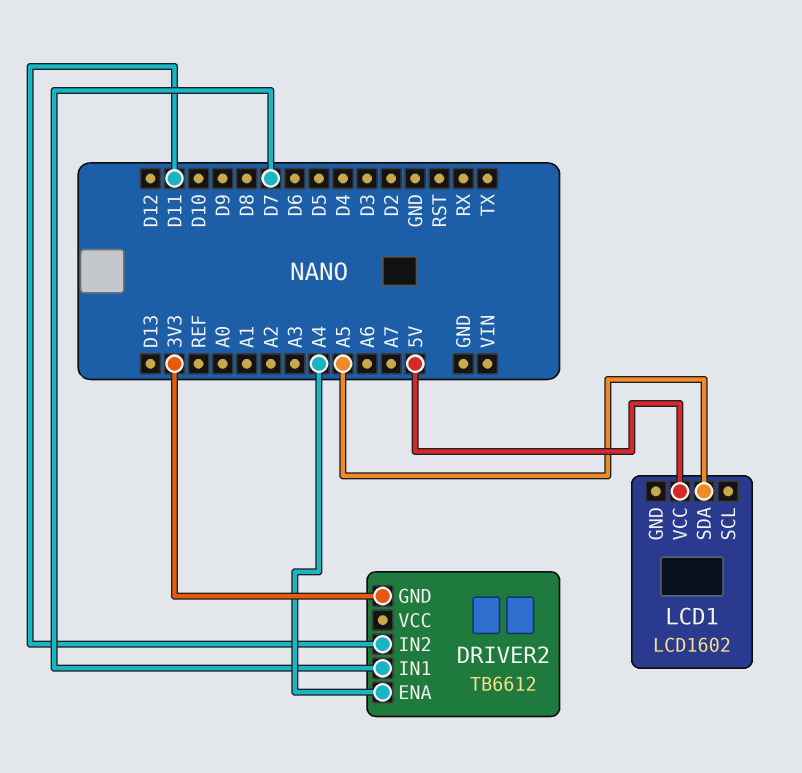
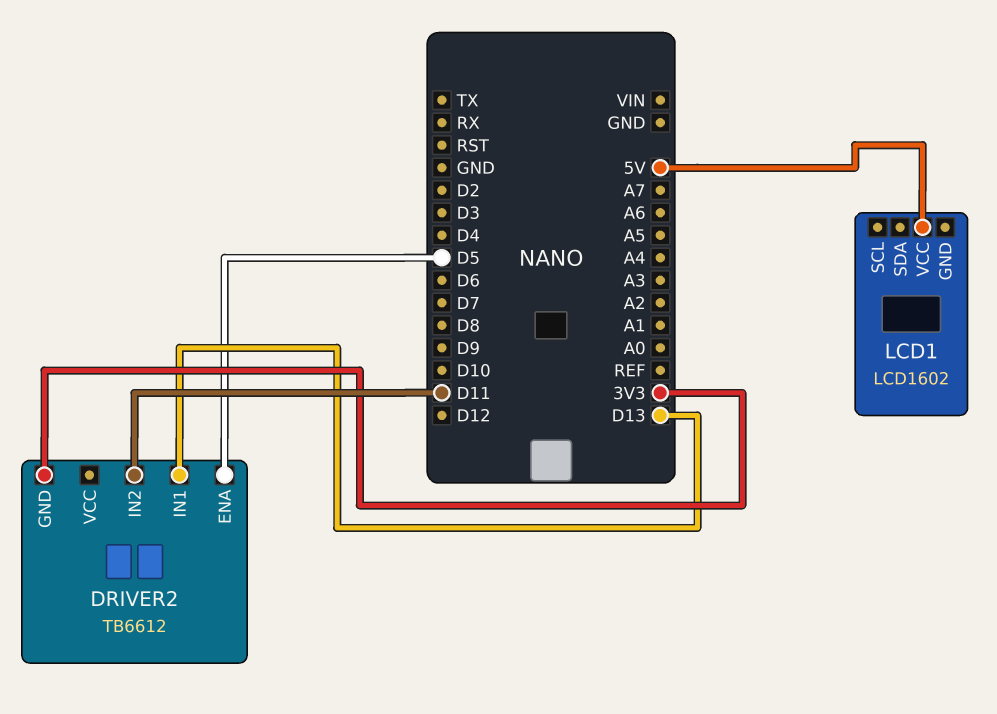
DRIVER2 pin ENA: A4 -> D5
DRIVER2 pin IN1: D7 -> D13
LCD1 pin SDA: A5 -> none

